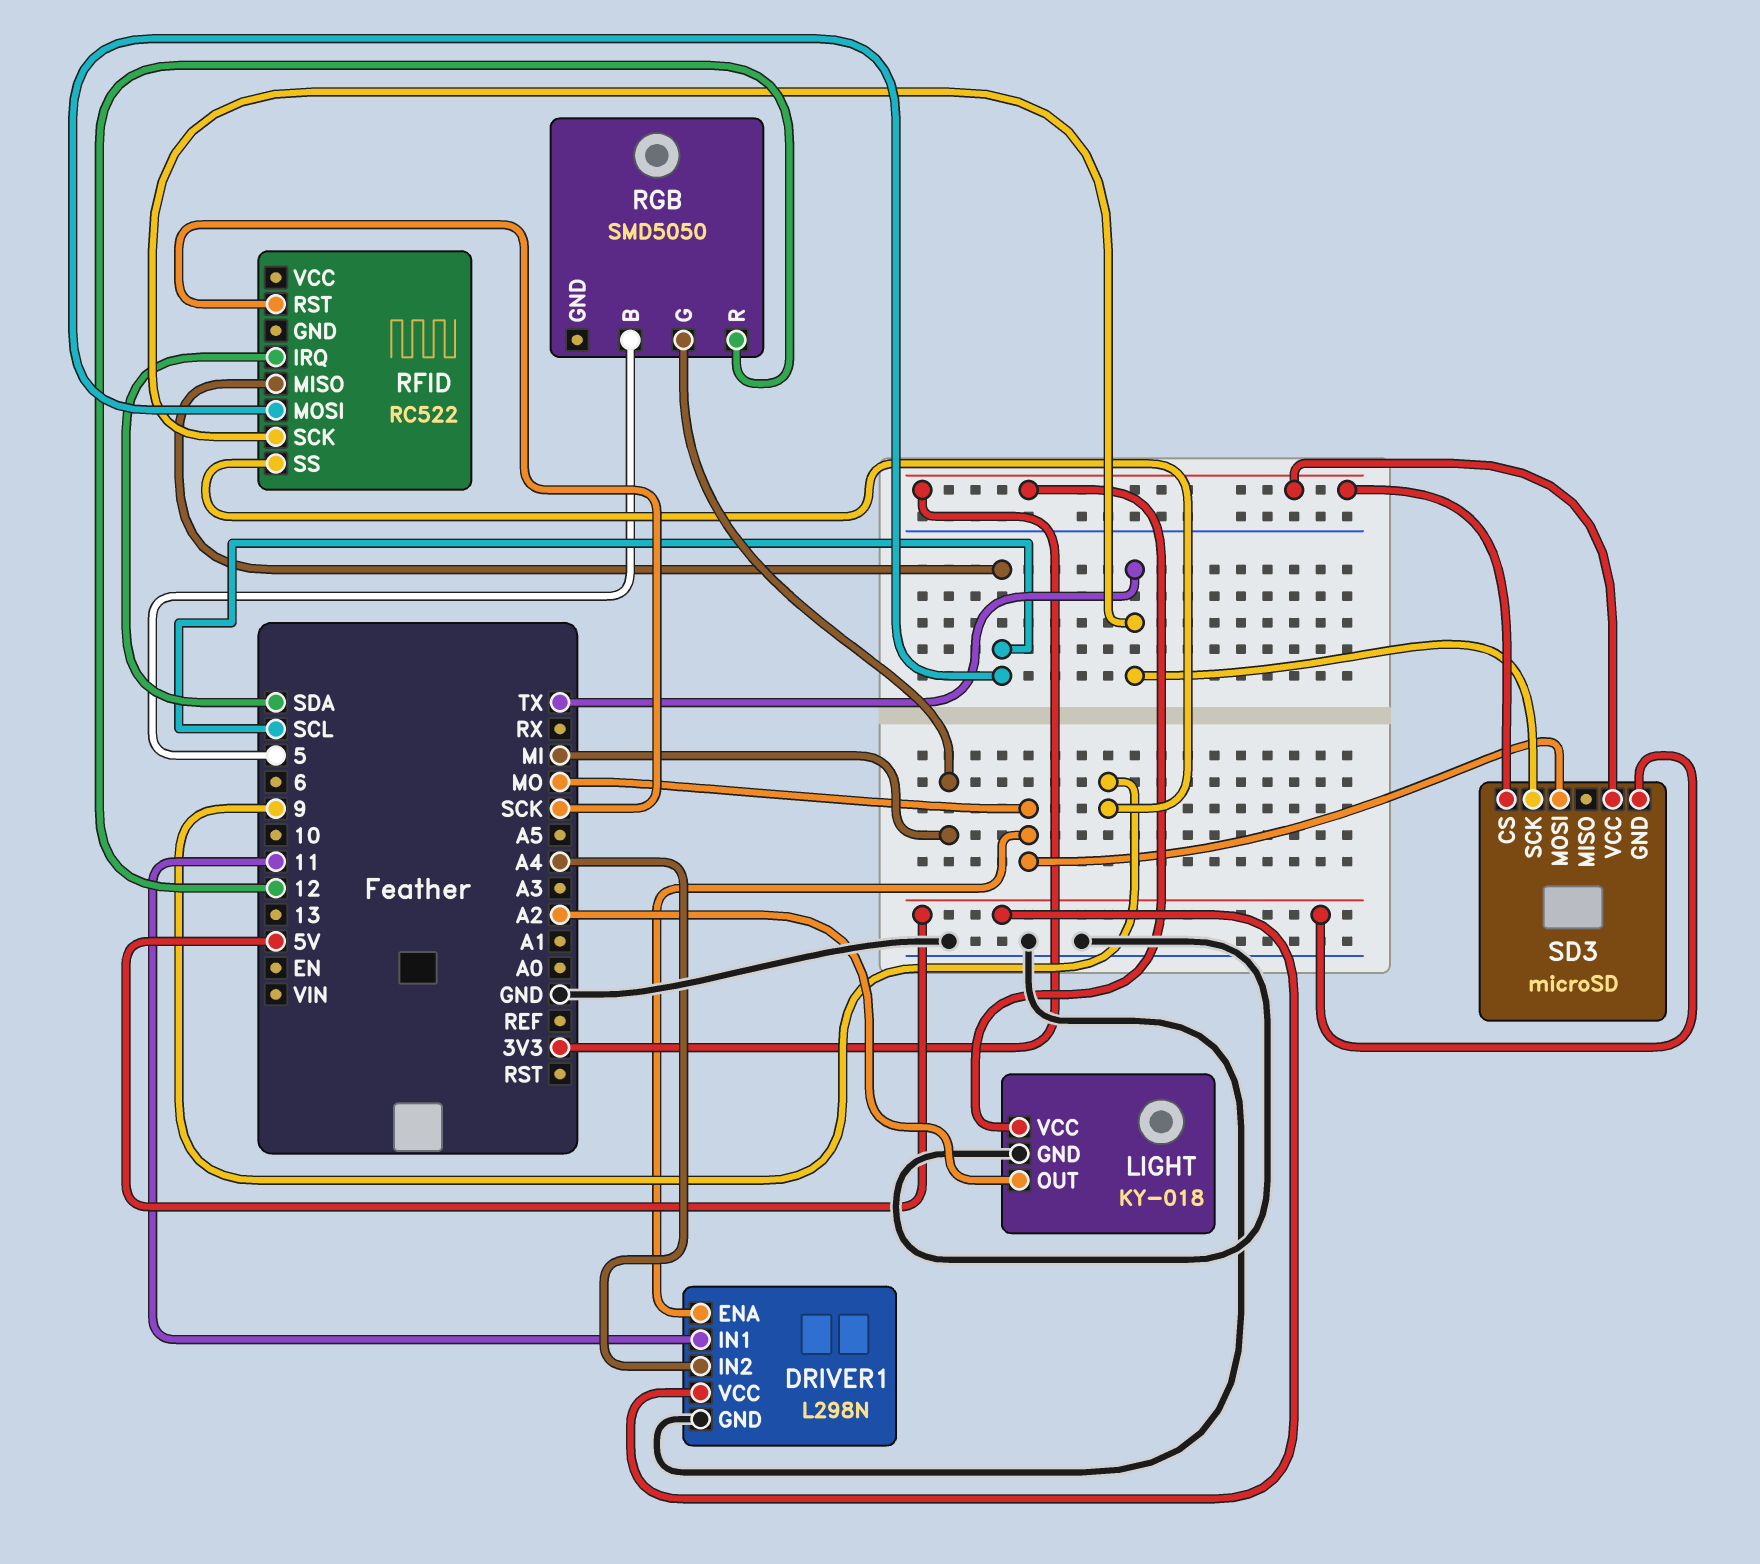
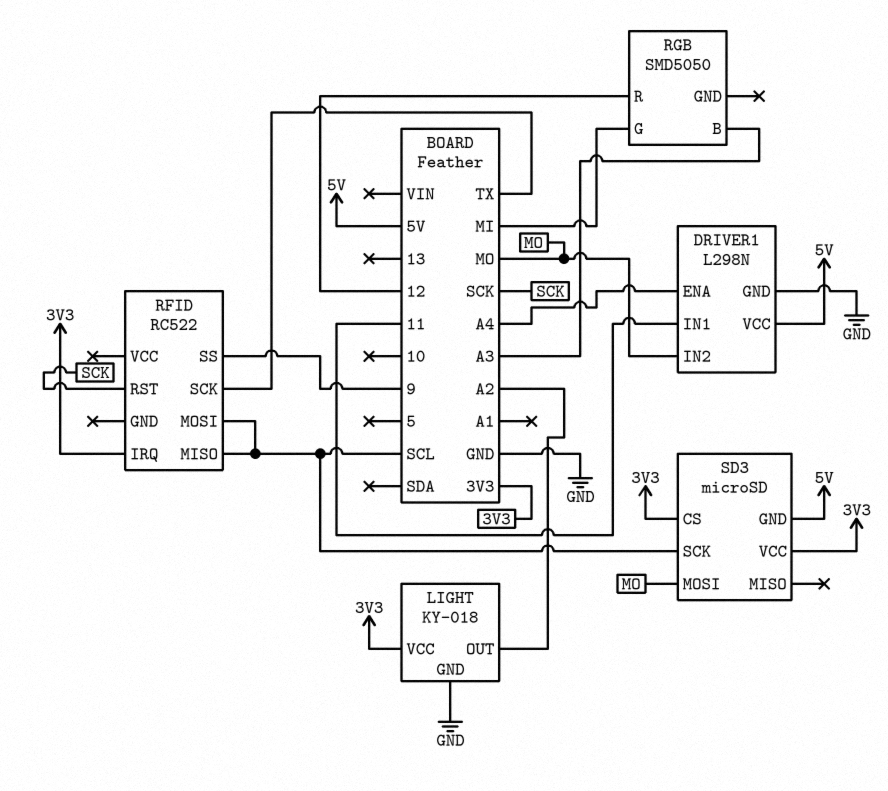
DRIVER1 pin ENA: MO -> A4
DRIVER1 pin IN2: A4 -> MO
RFID pin IRQ: SDA -> 3V3
RGB pin B: 5 -> A3
SD3 pin SCK: TX -> SCL

